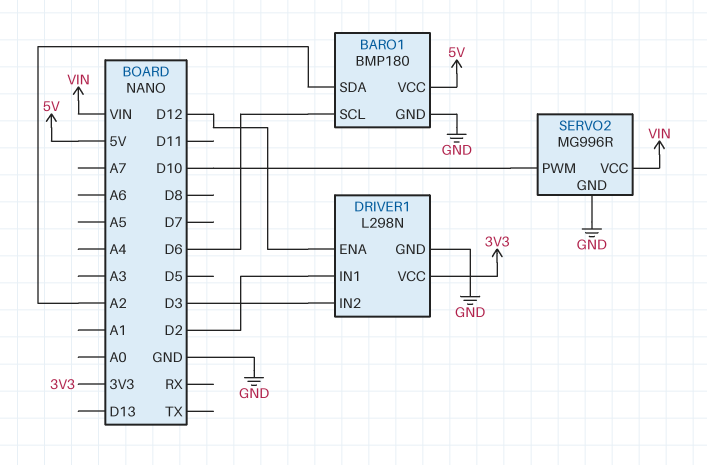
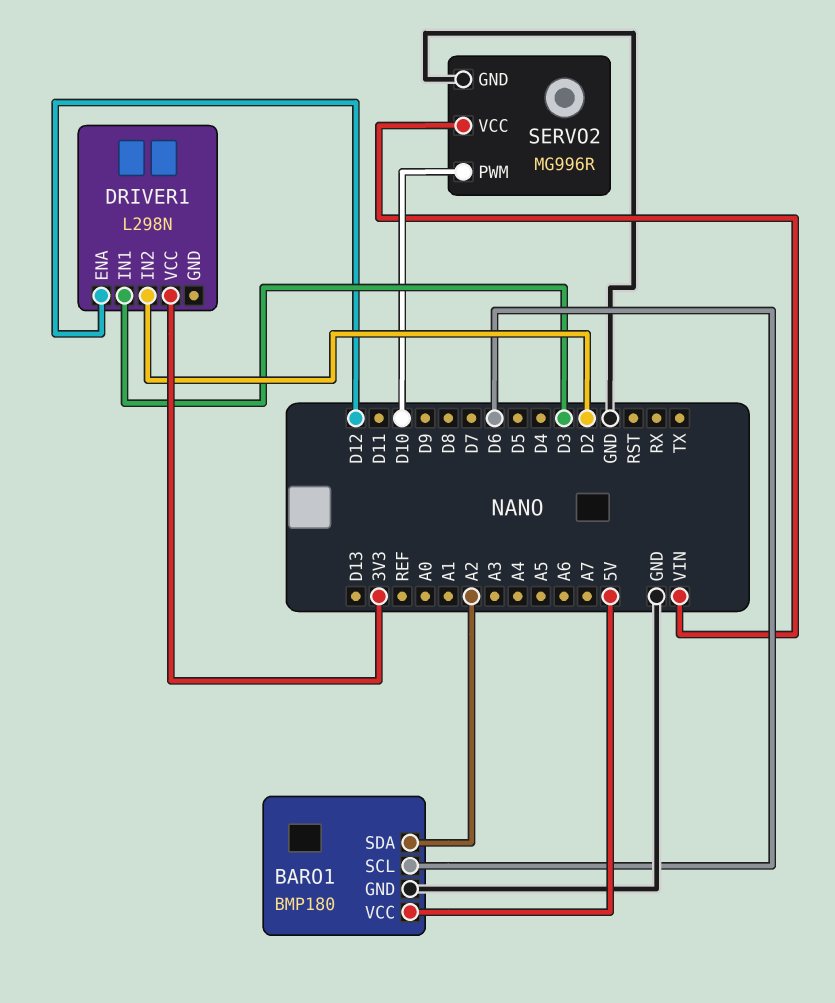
DRIVER1 pin GND: GND -> none
DRIVER1 pin IN1: D2 -> D3
DRIVER1 pin IN2: D3 -> D2

